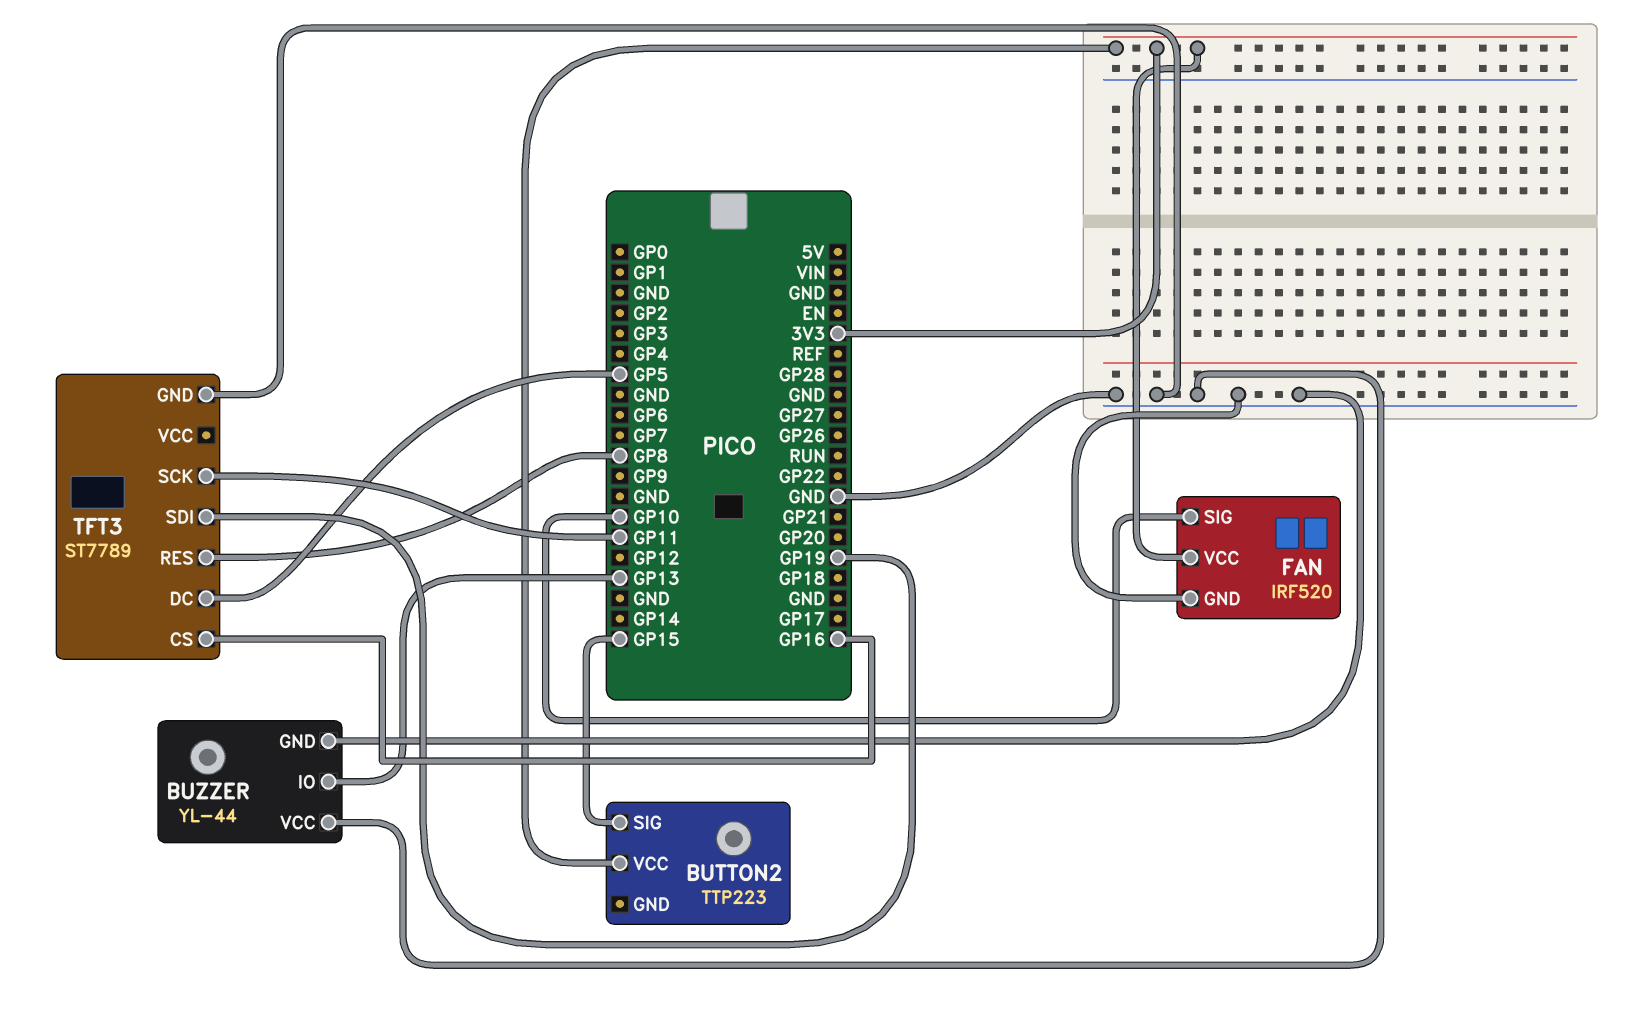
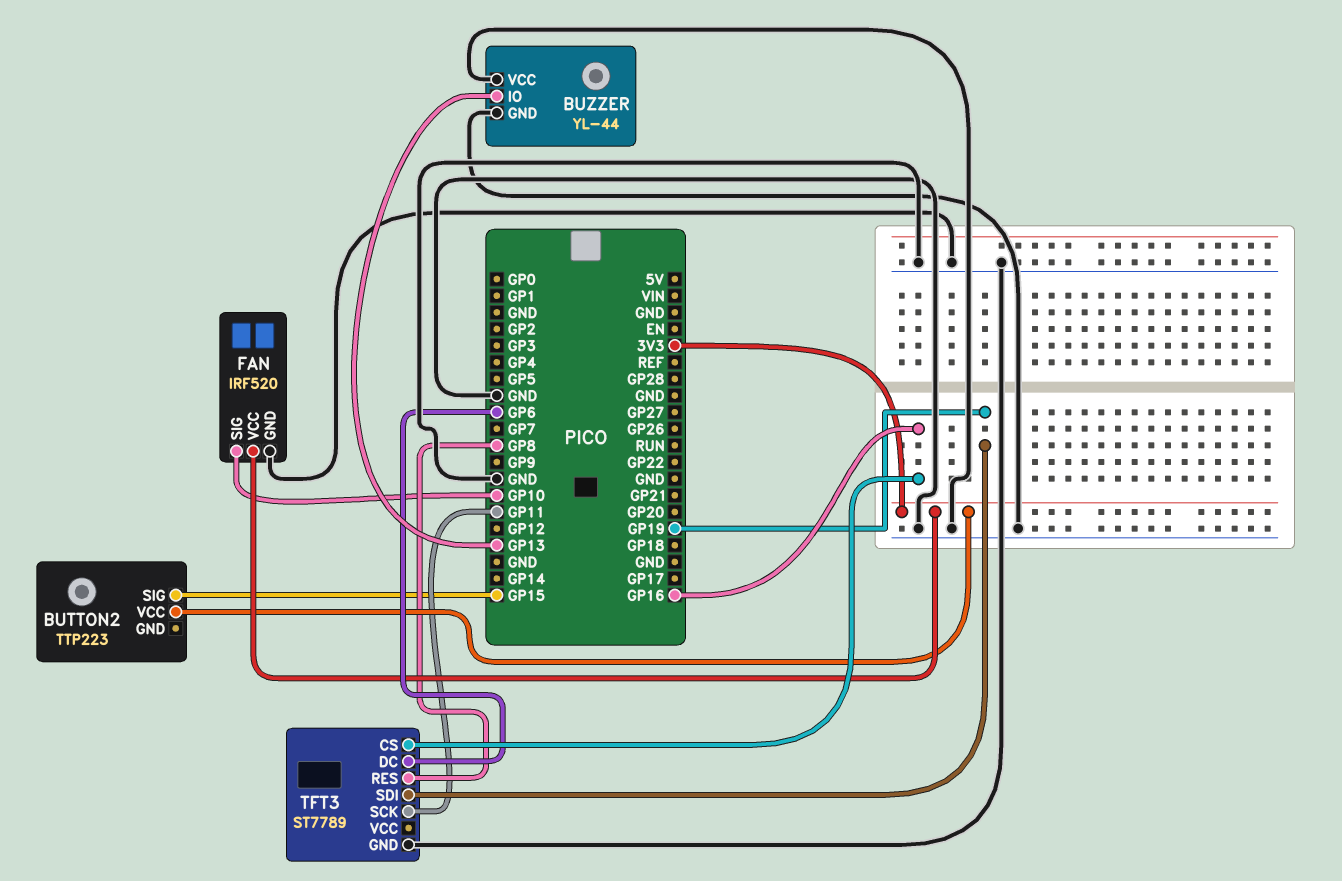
TFT3 pin DC: GP5 -> GP6

